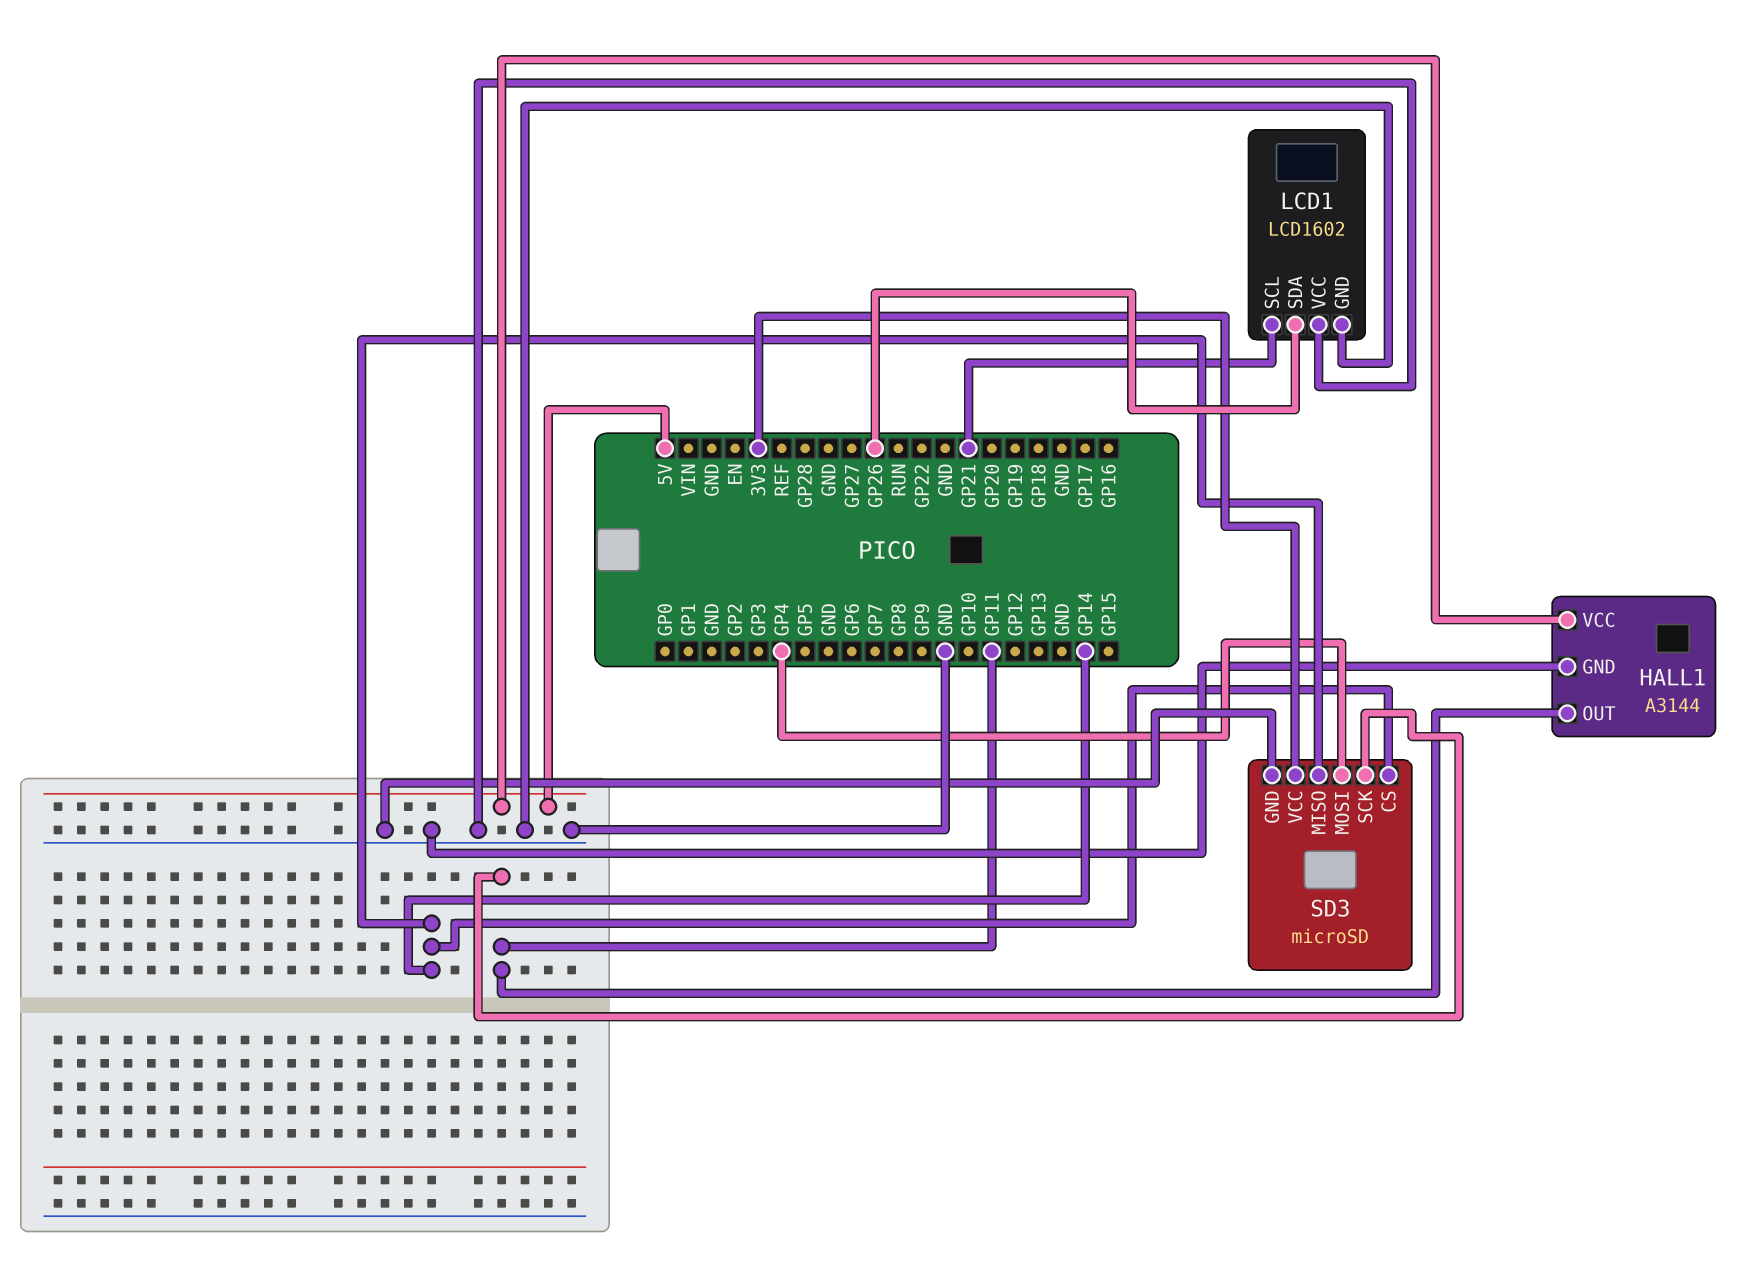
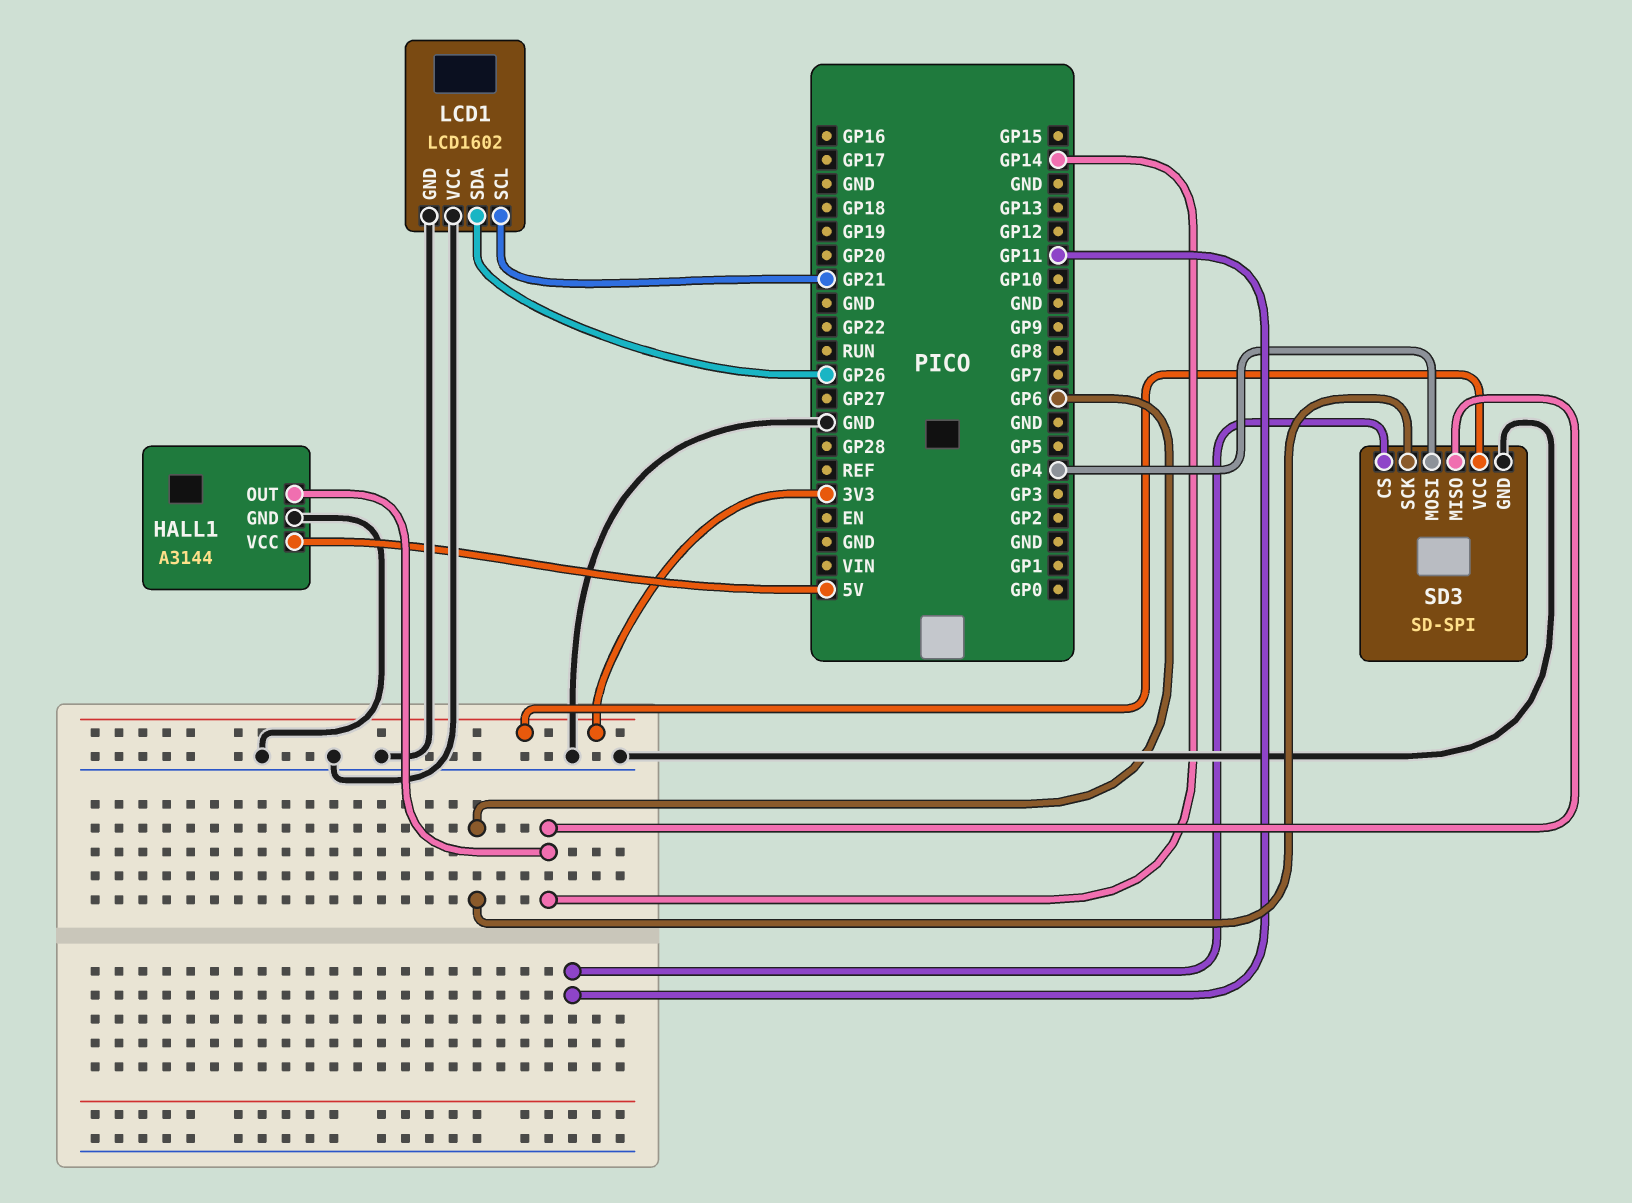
HALL1 pin OUT: GP11 -> GP14
SD3: microSD -> SD-SPI
SD3 pin CS: GP14 -> GP11
SD3 pin SCK: GP11 -> GP6

